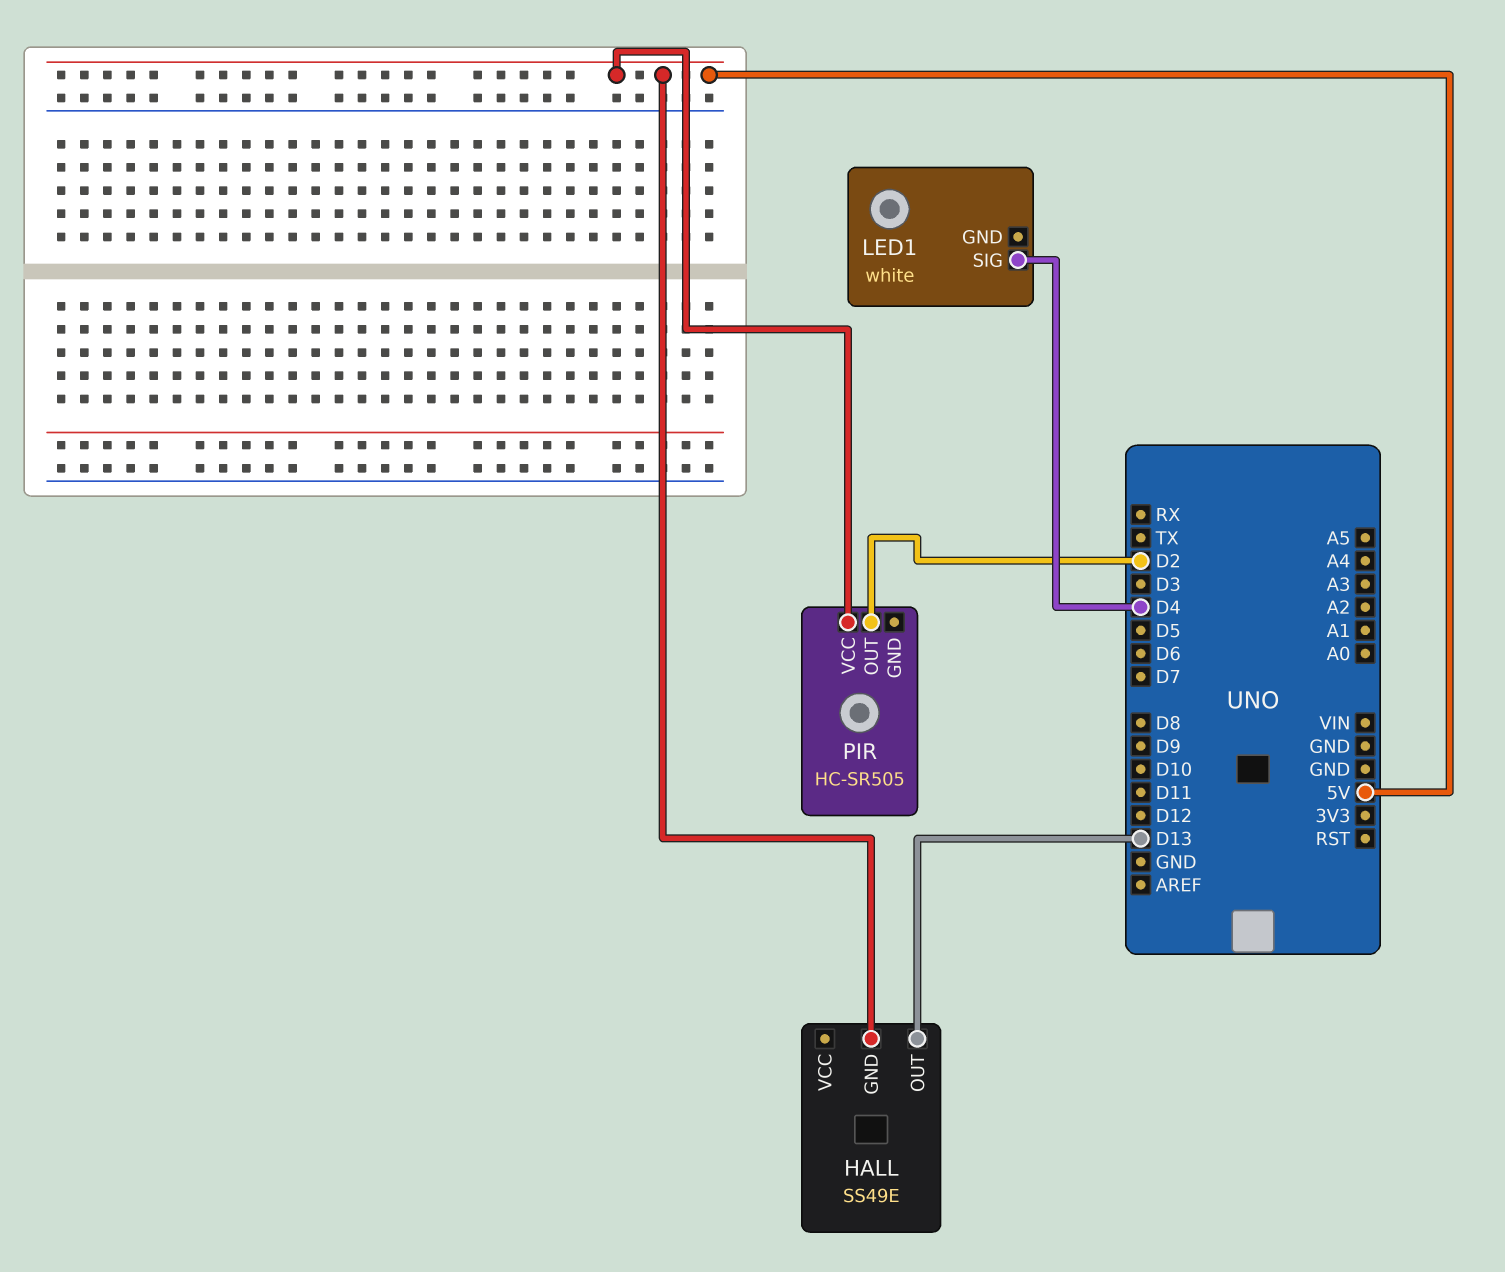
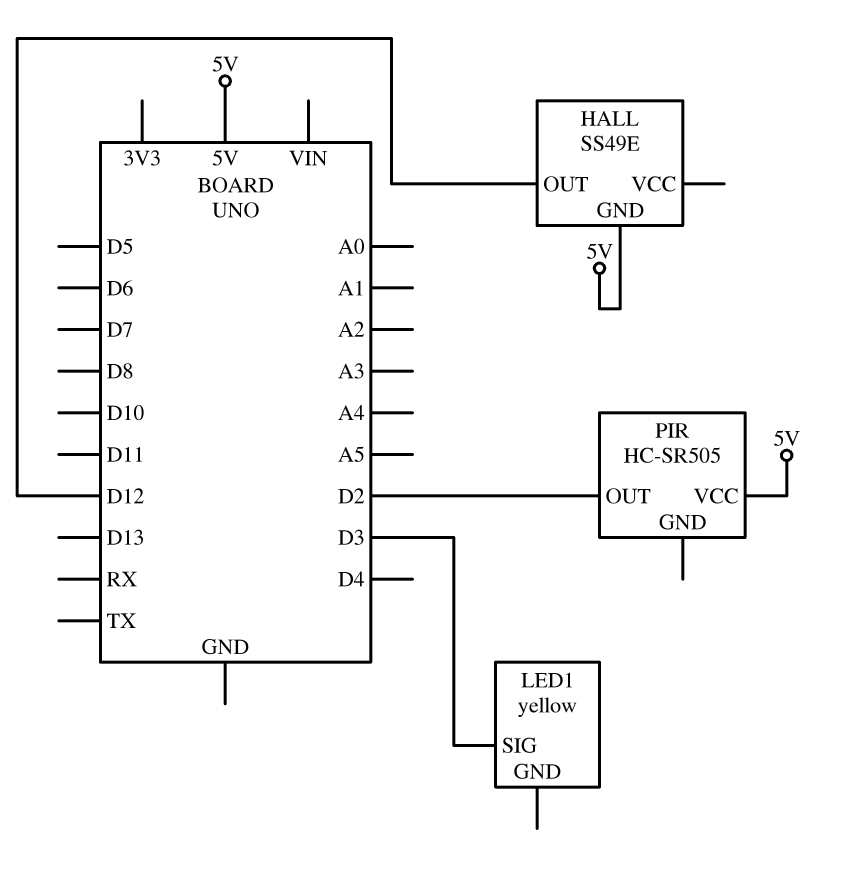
HALL pin OUT: D13 -> D12
LED1: white -> yellow
LED1 pin SIG: D4 -> D3

